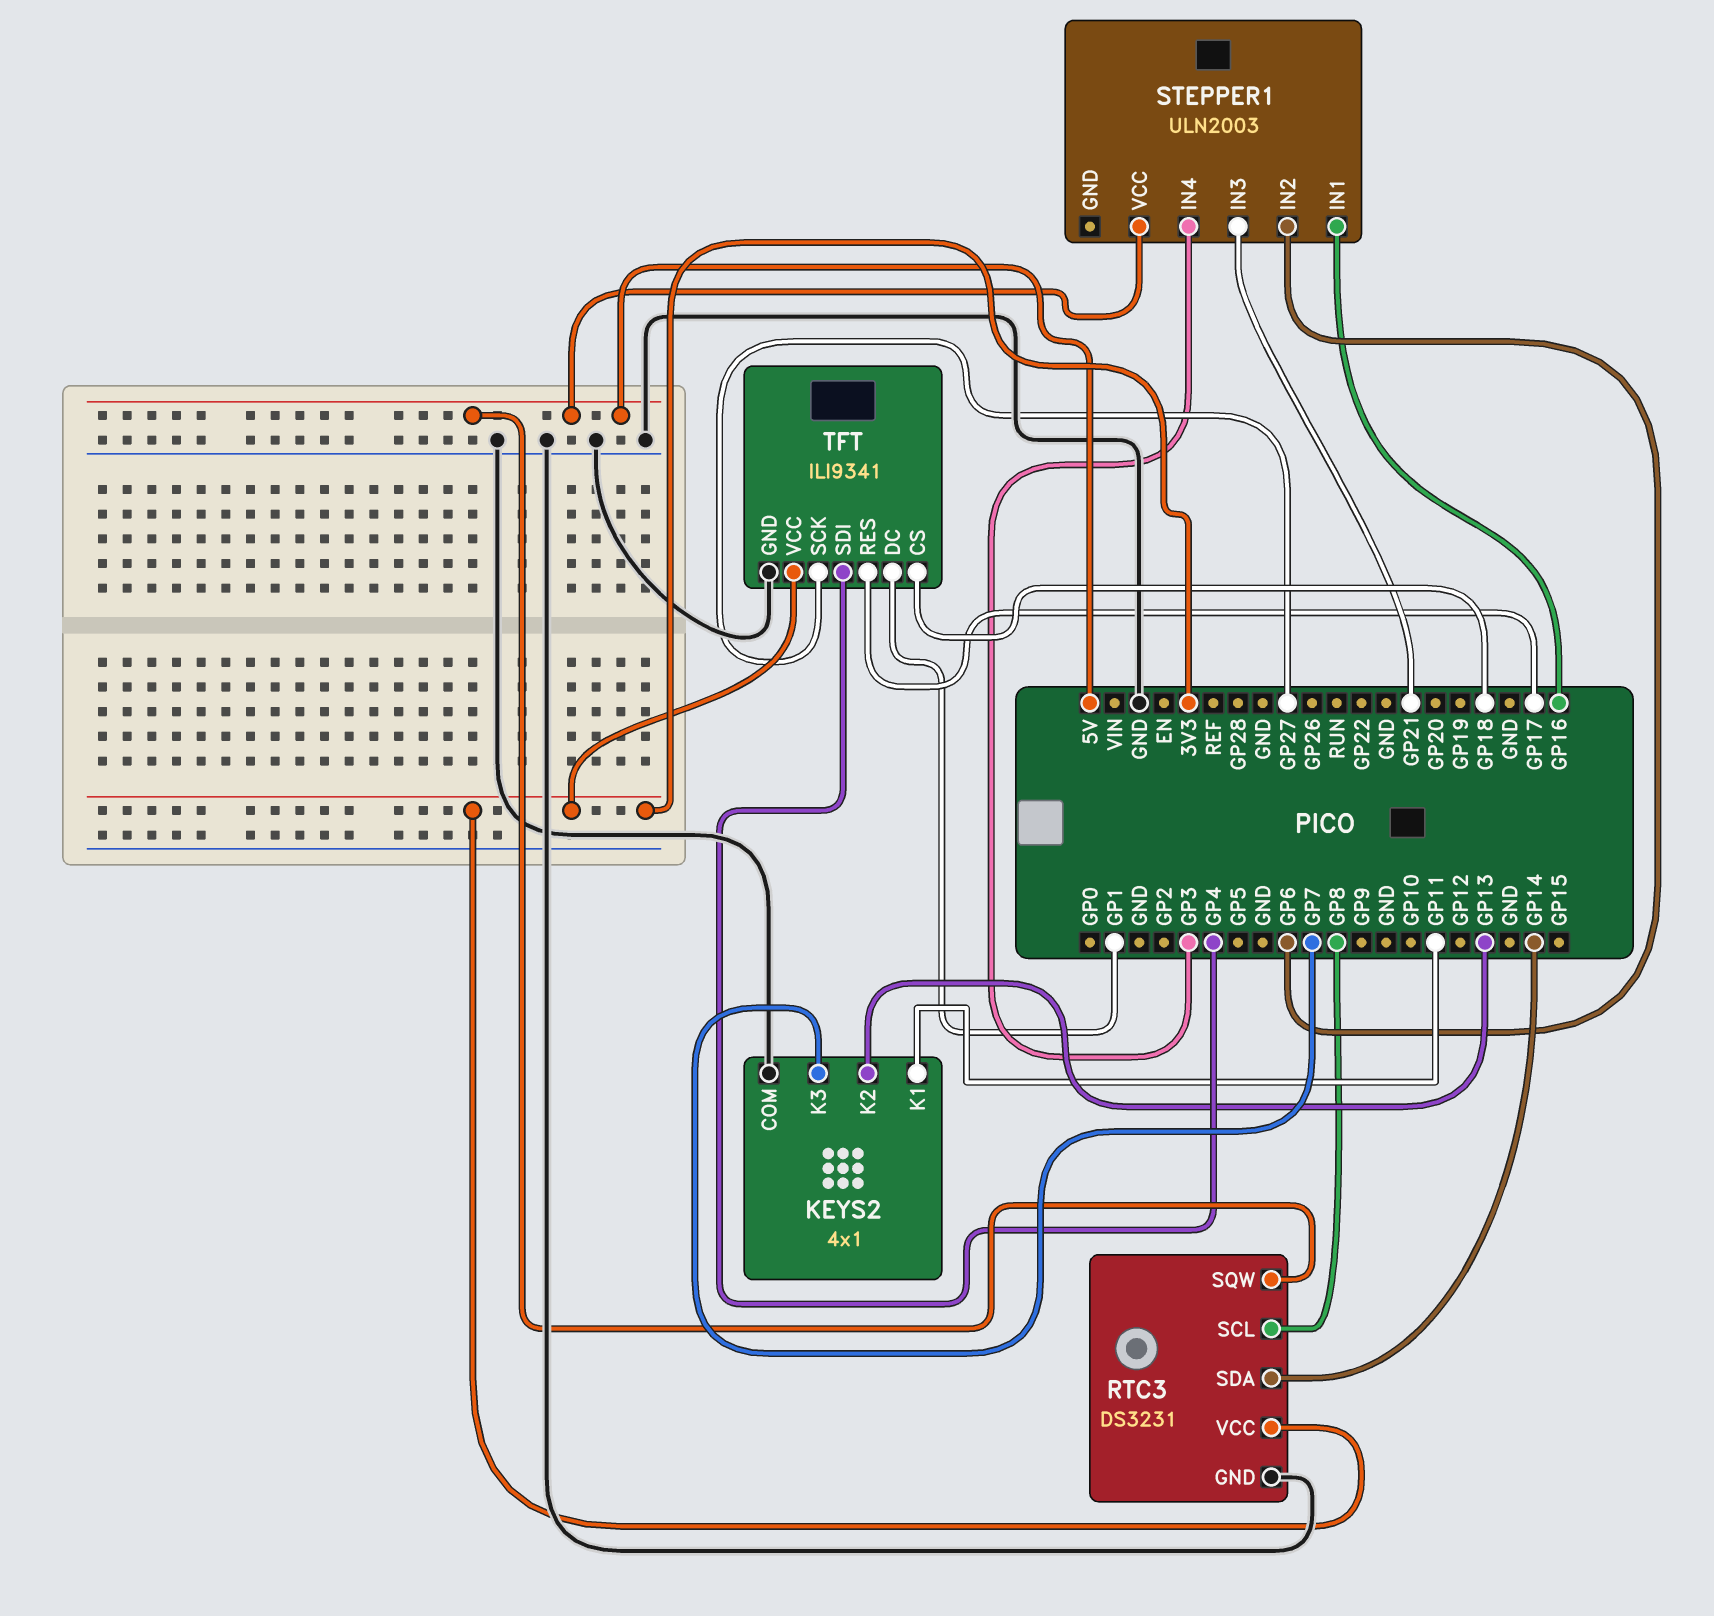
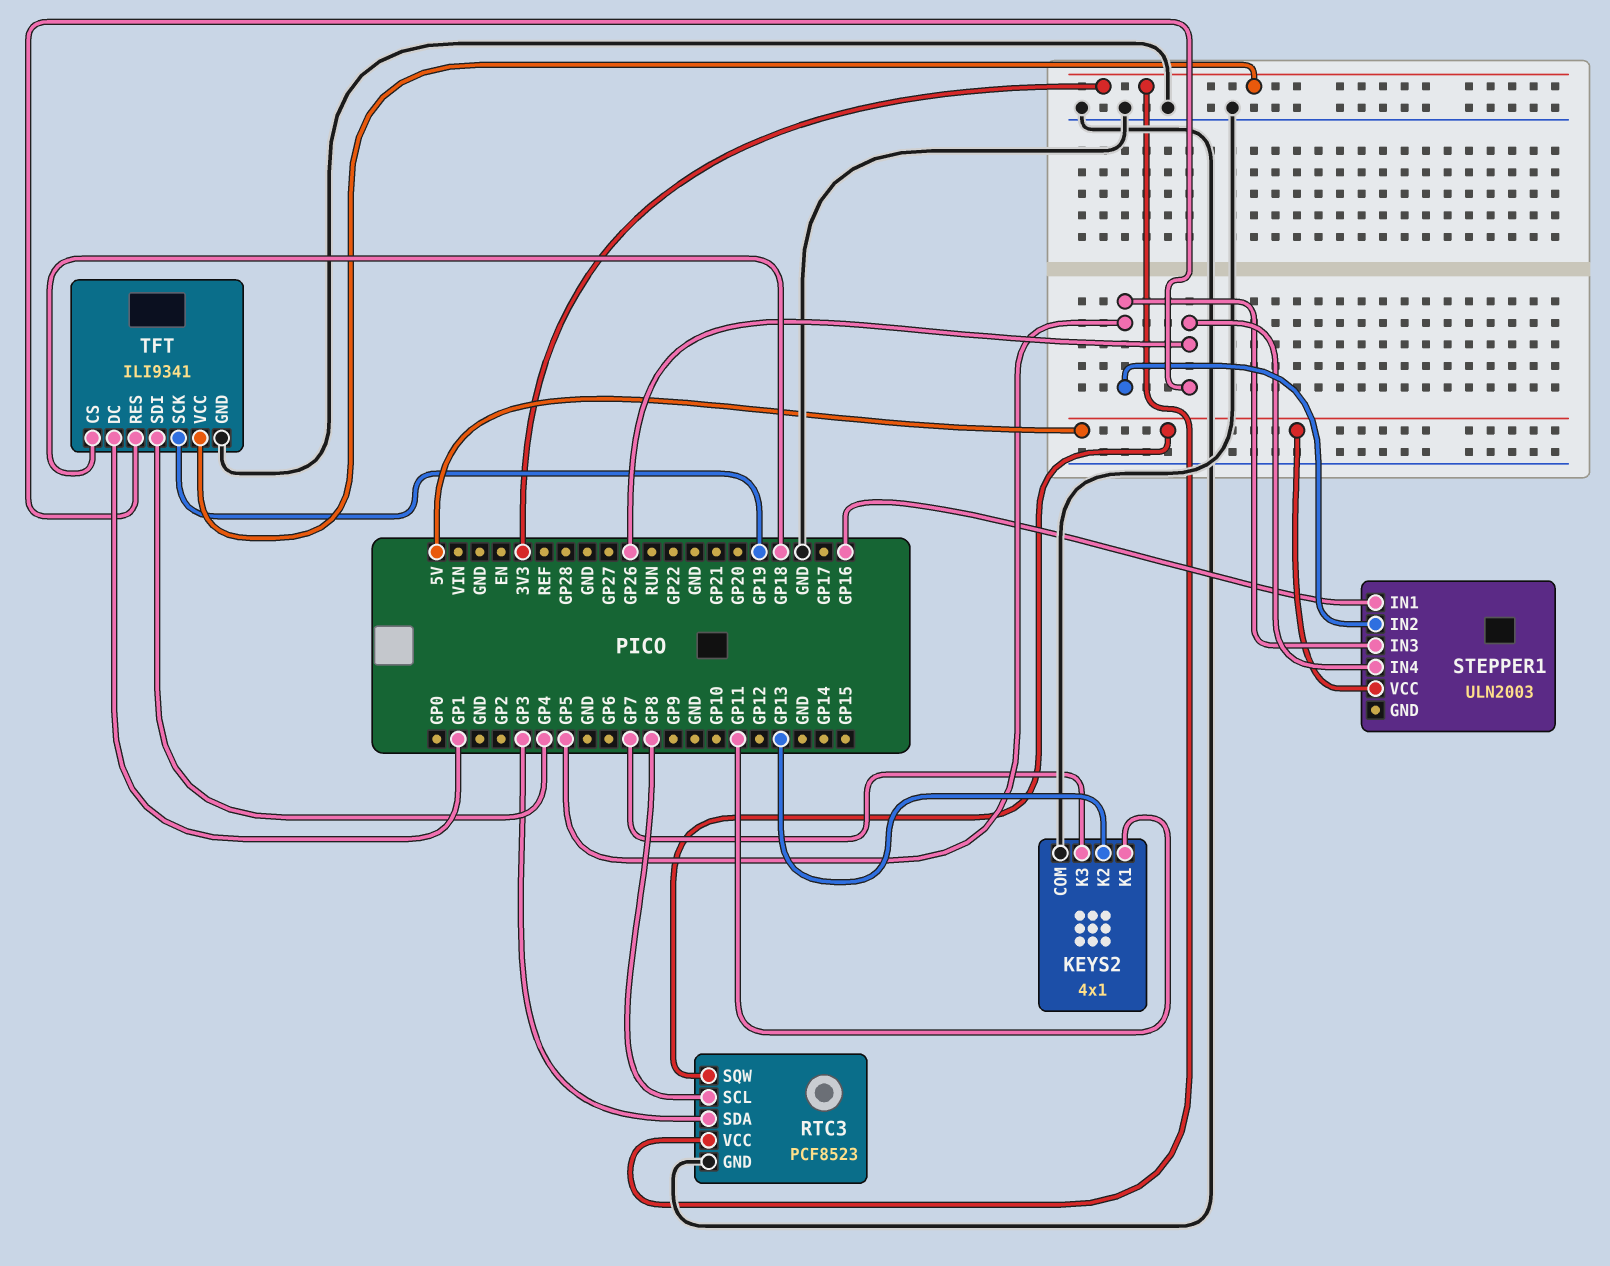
RTC3: DS3231 -> PCF8523
RTC3 pin SDA: GP14 -> GP3
STEPPER1 pin IN2: GP6 -> GP5
STEPPER1 pin IN3: GP21 -> GP5
STEPPER1 pin IN4: GP3 -> GP26
TFT pin RES: GP17 -> GP26
TFT pin SCK: GP27 -> GP19

